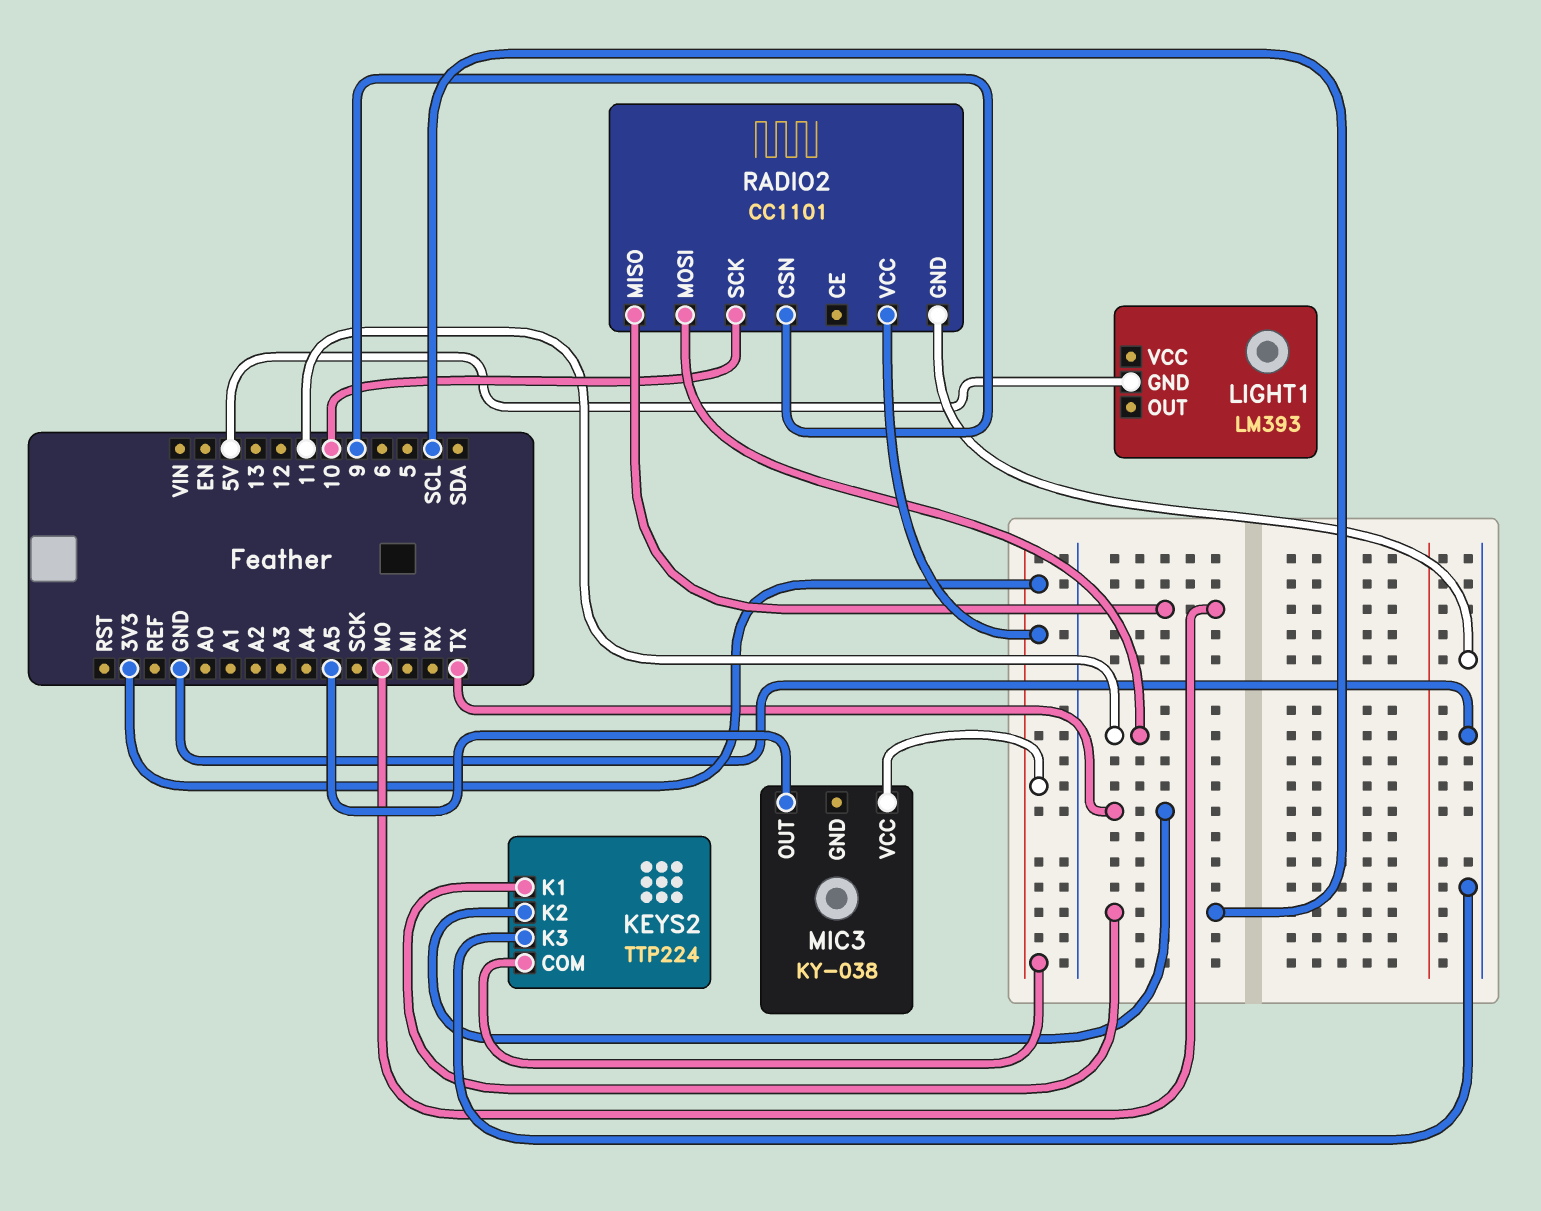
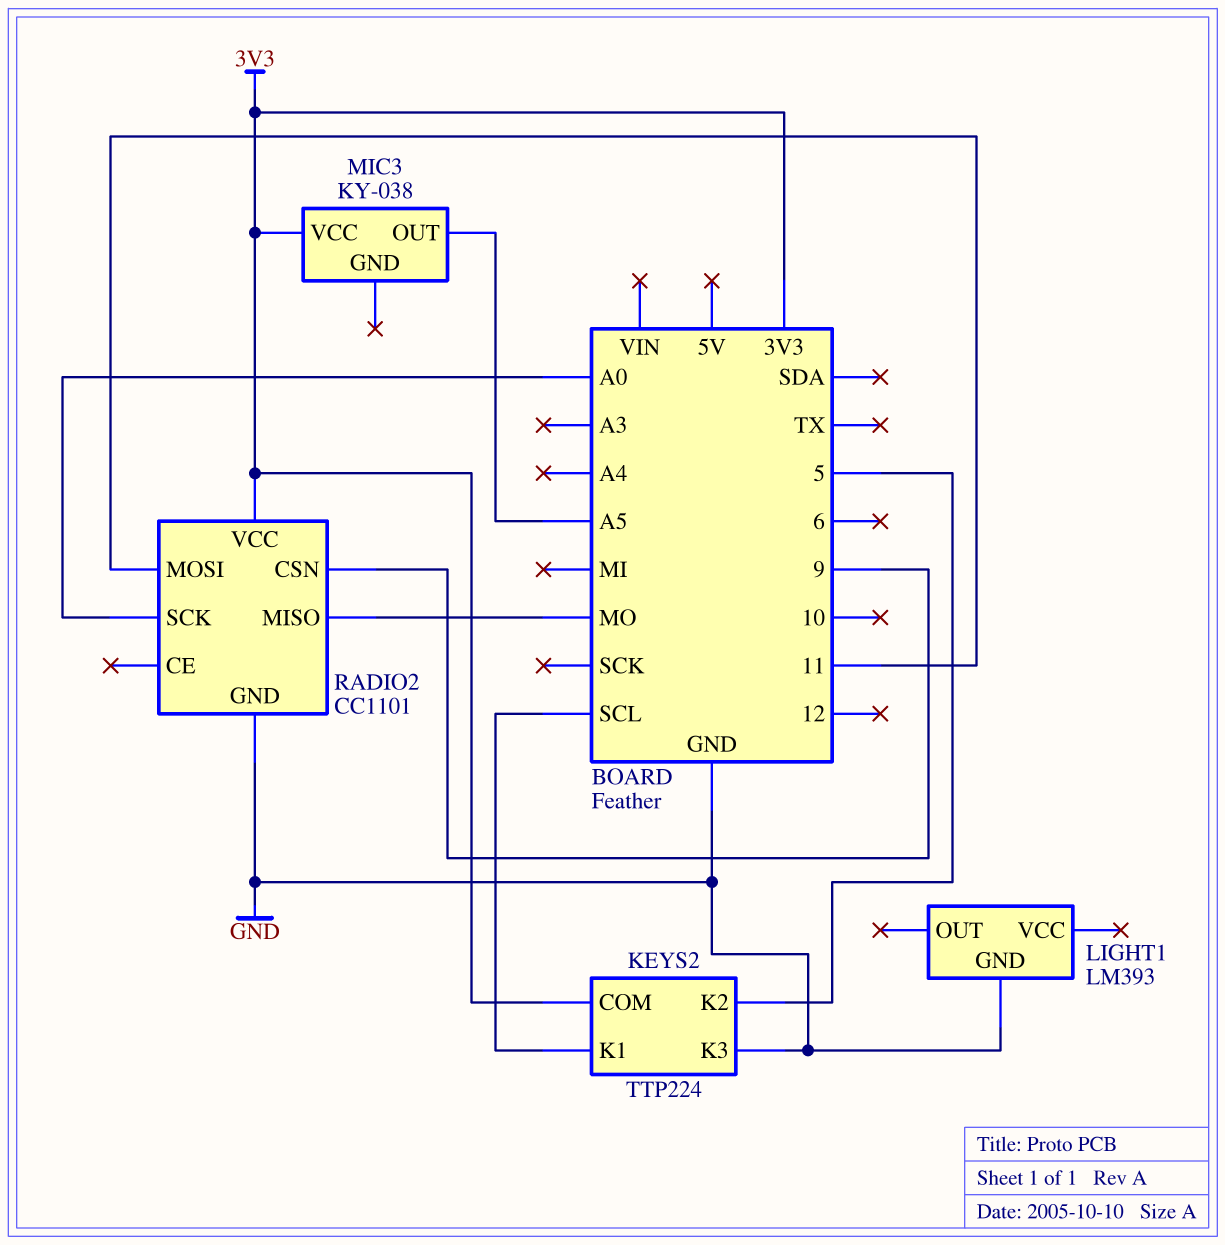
KEYS2 pin K2: TX -> 5
LIGHT1 pin GND: 5V -> GND
RADIO2 pin SCK: 10 -> A0

